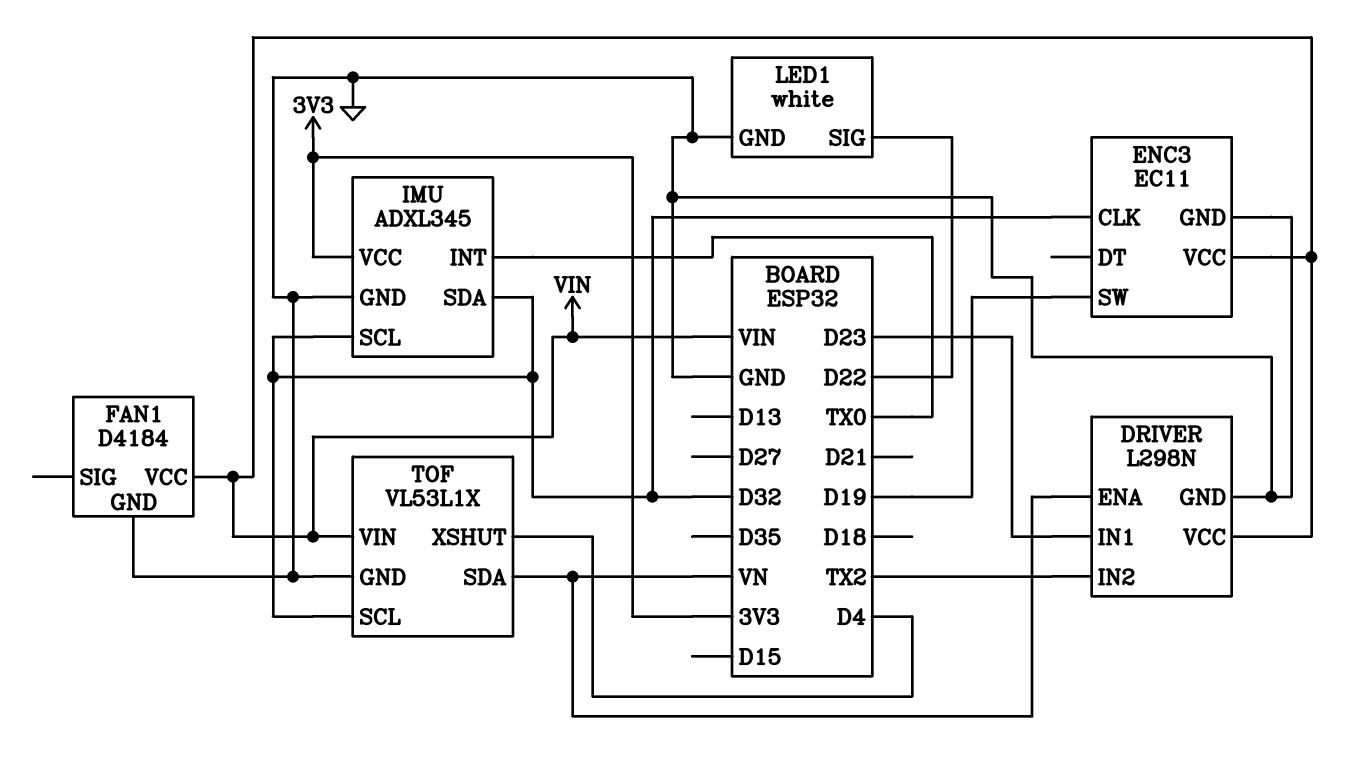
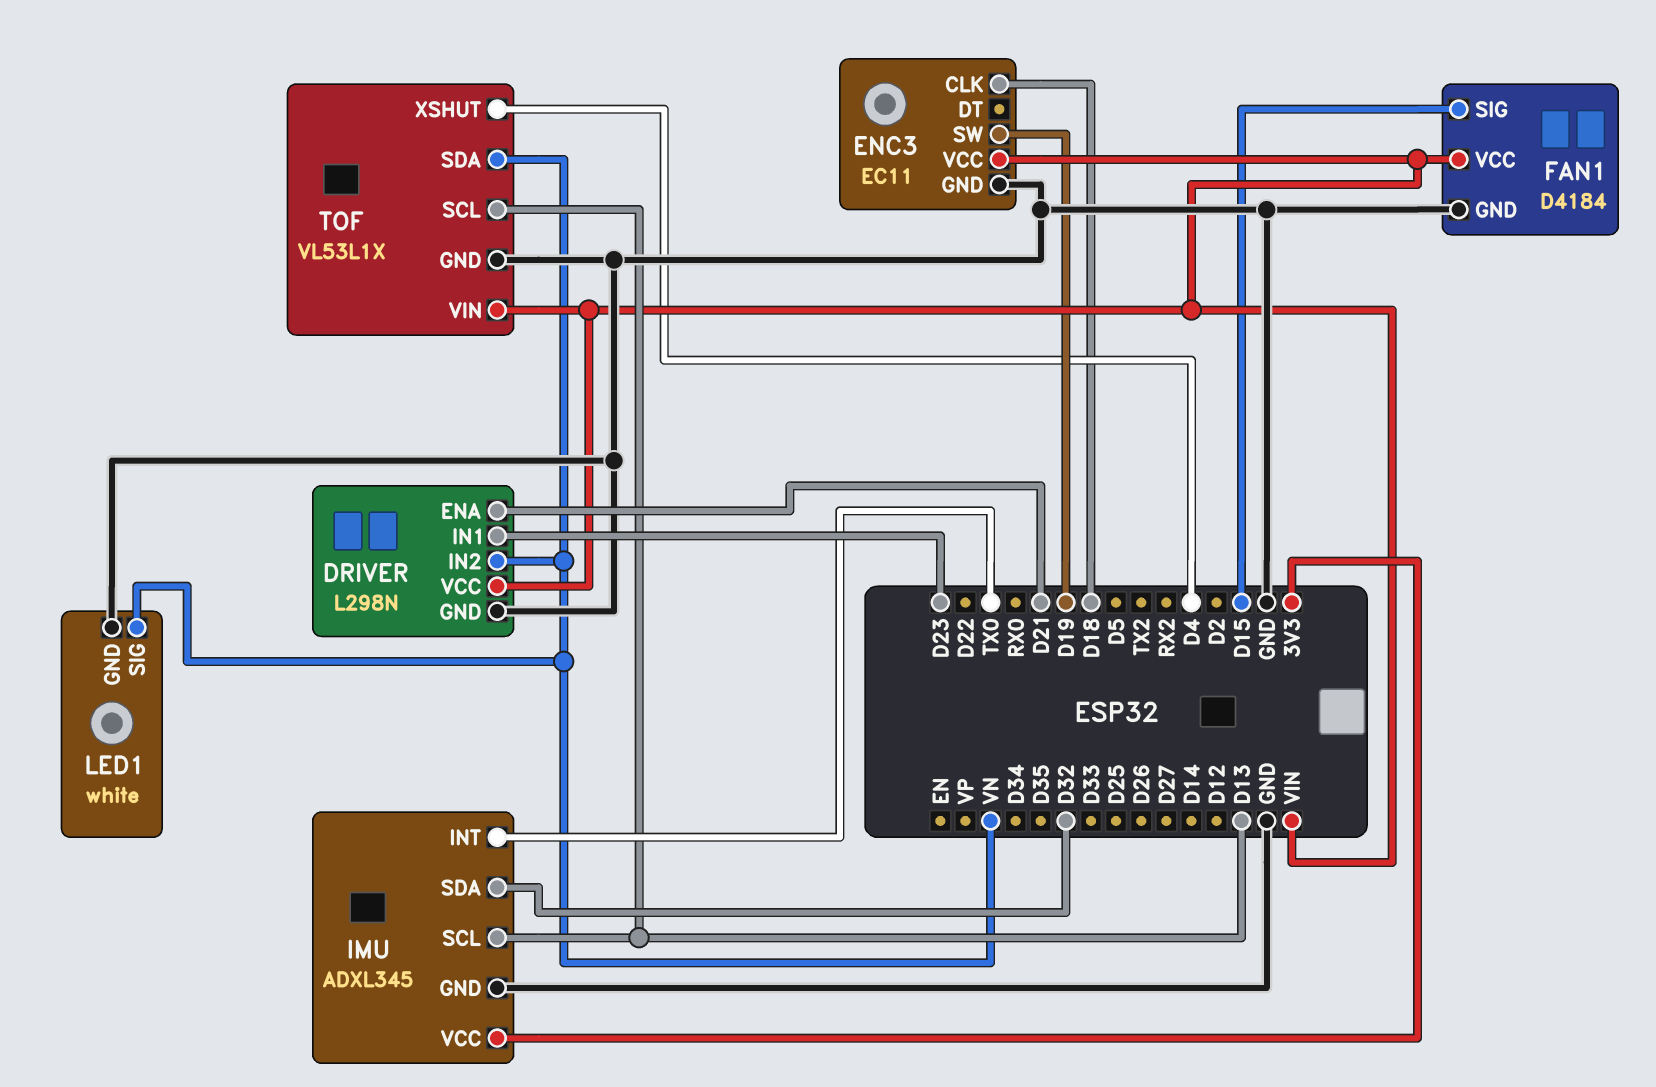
DRIVER pin ENA: VN -> D21
DRIVER pin IN2: TX2 -> VN
ENC3 pin CLK: D32 -> D18
FAN1 pin SIG: none -> D15
IMU pin SCL: D32 -> D13
LED1 pin SIG: D22 -> VN
TOF pin SCL: D32 -> D13

